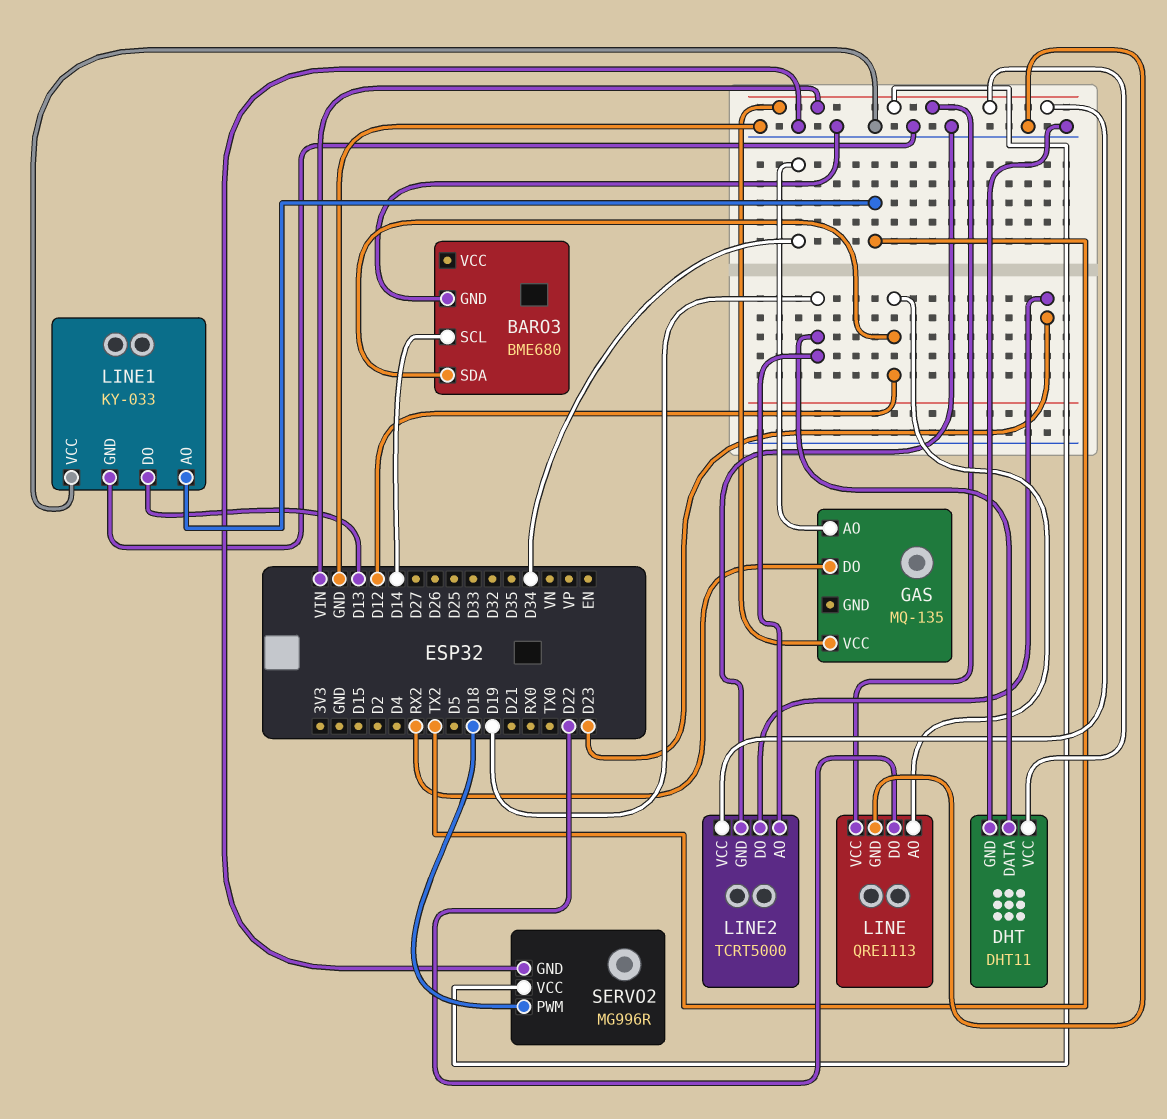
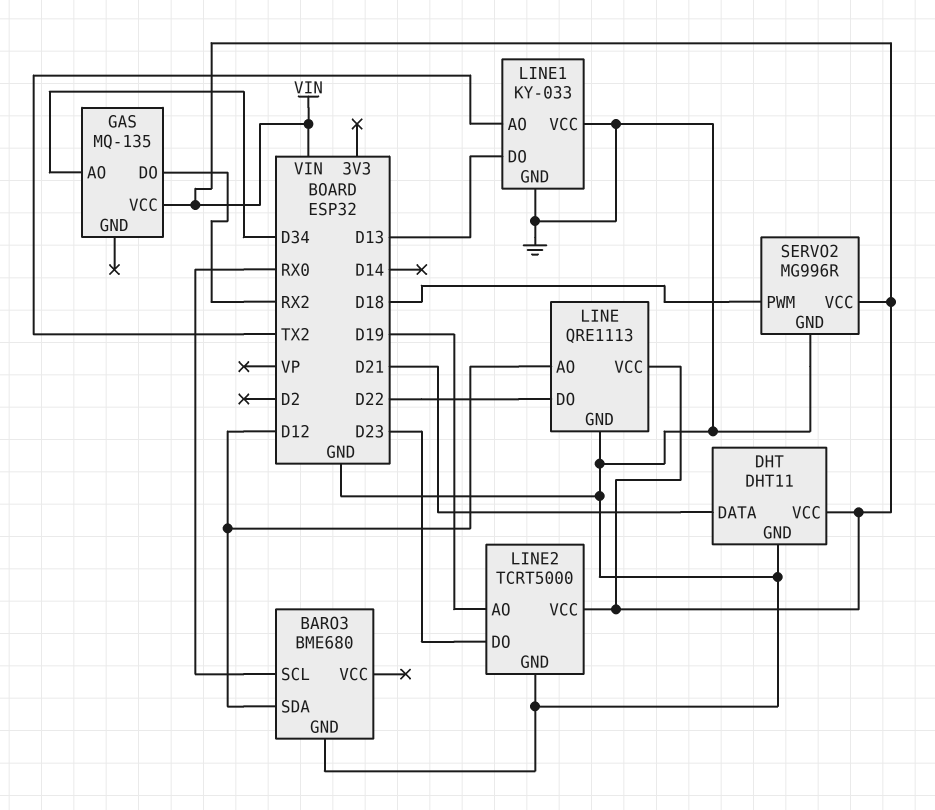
BARO3 pin SCL: D14 -> RX0
DHT pin DATA: D19 -> D21

